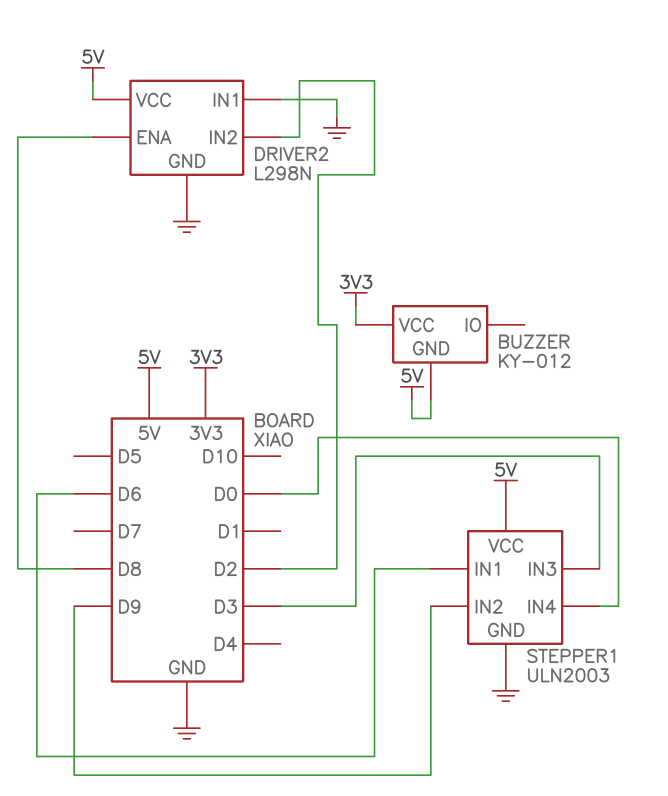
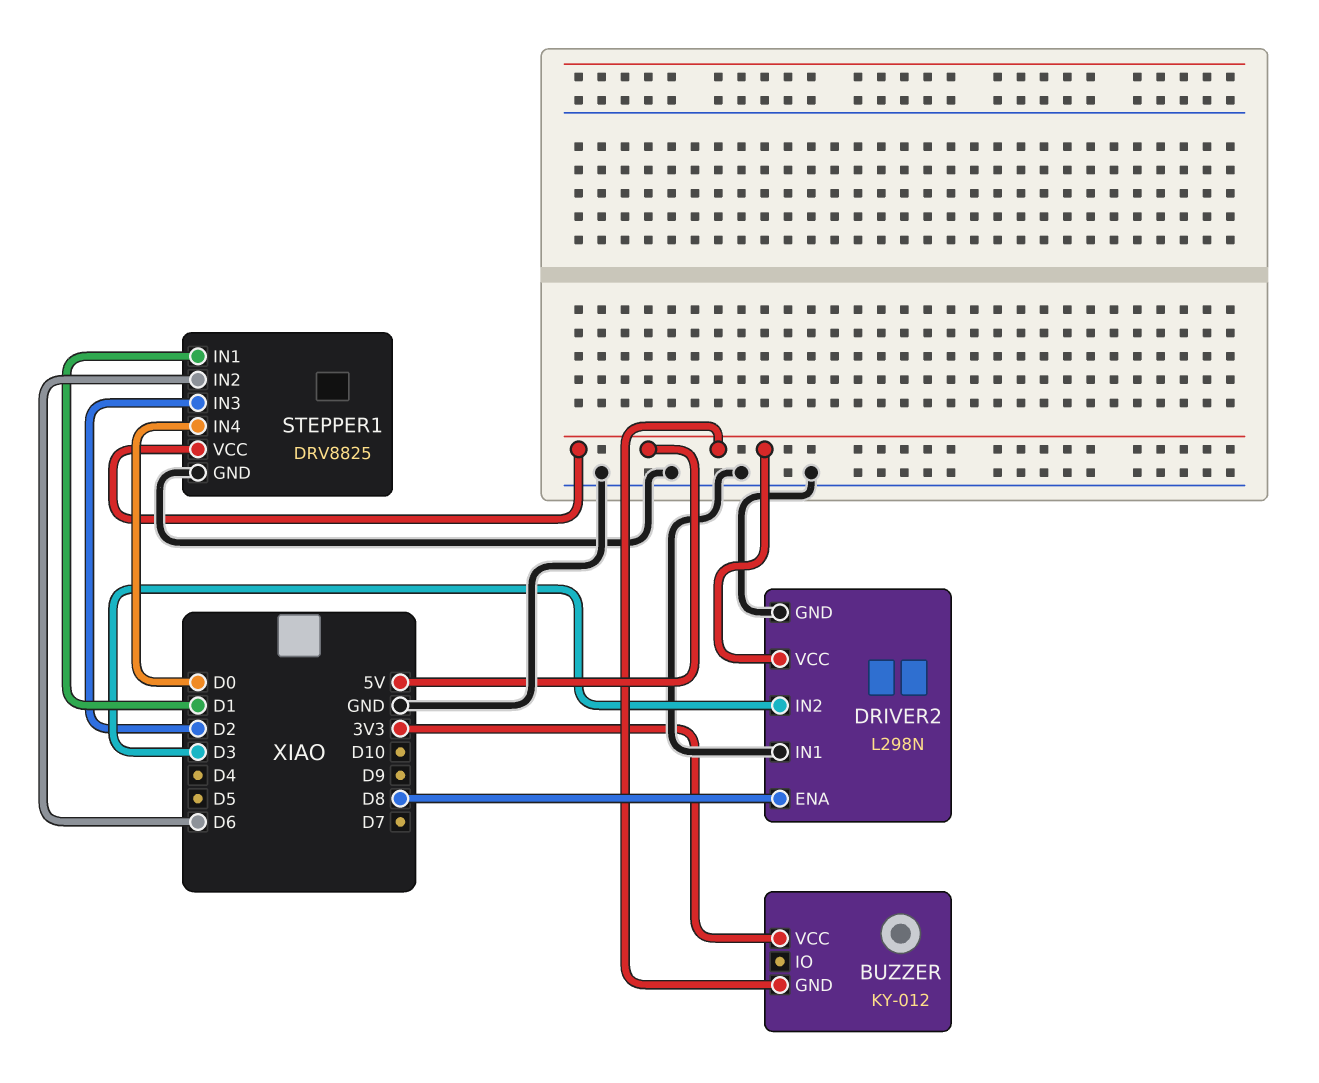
DRIVER2 pin IN2: D2 -> D3
STEPPER1: ULN2003 -> DRV8825
STEPPER1 pin IN1: D6 -> D1
STEPPER1 pin IN2: D9 -> D6
STEPPER1 pin IN3: D3 -> D2

